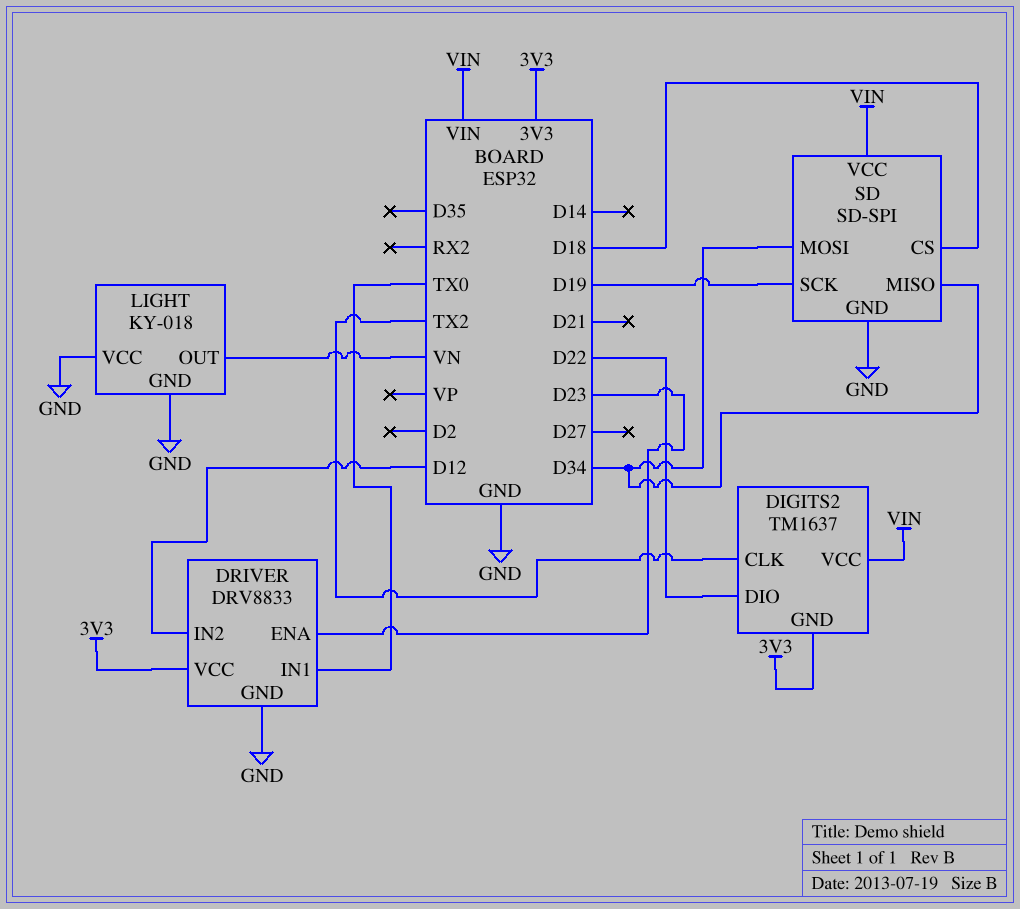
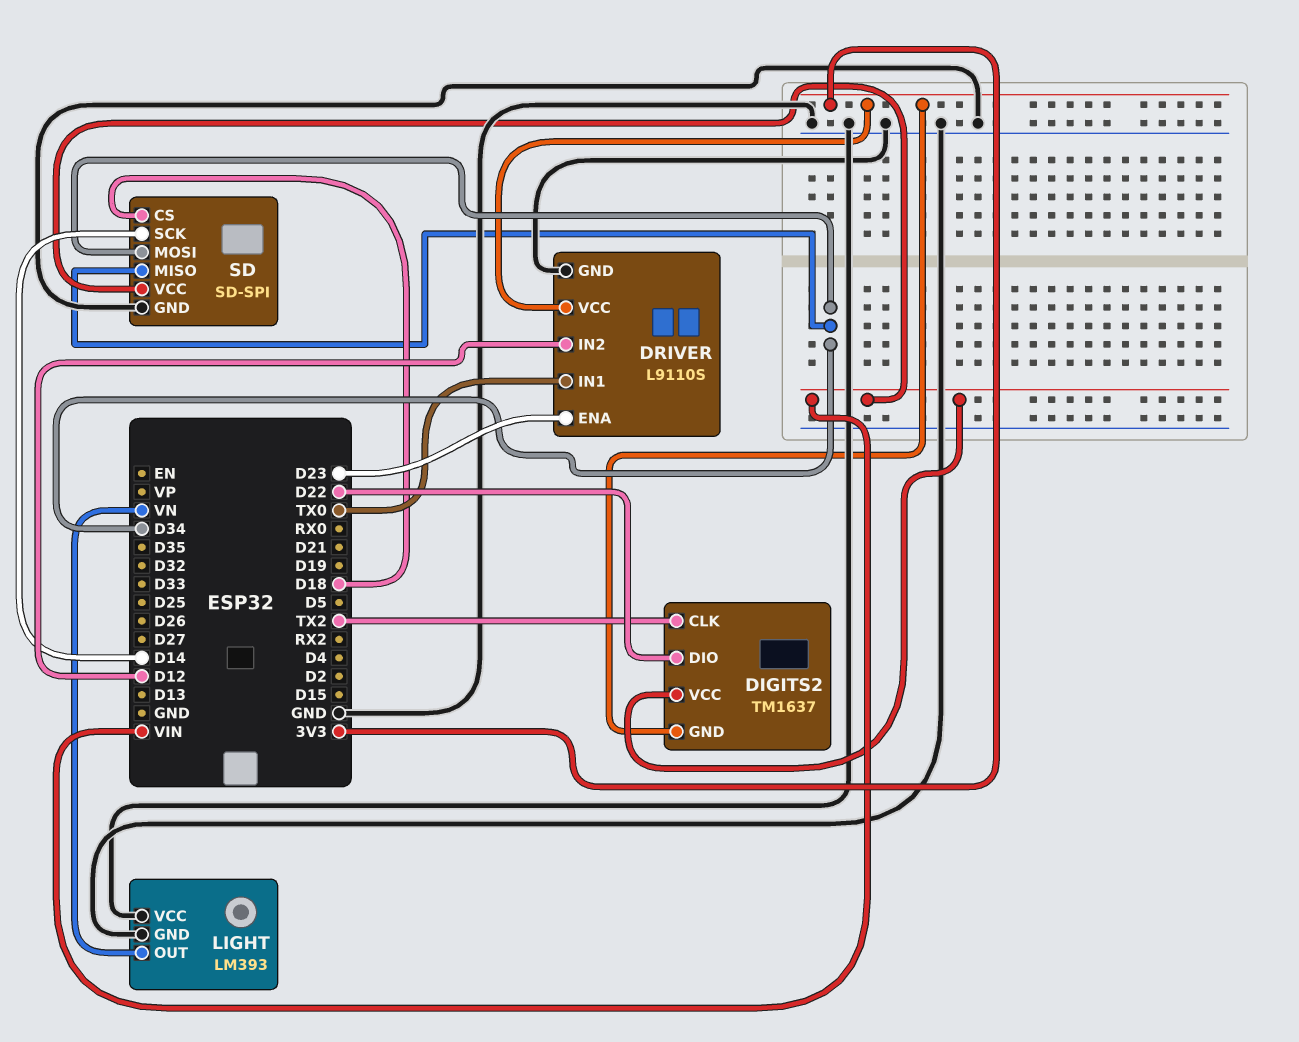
DRIVER: DRV8833 -> L9110S
LIGHT: KY-018 -> LM393
SD pin SCK: D19 -> D14

